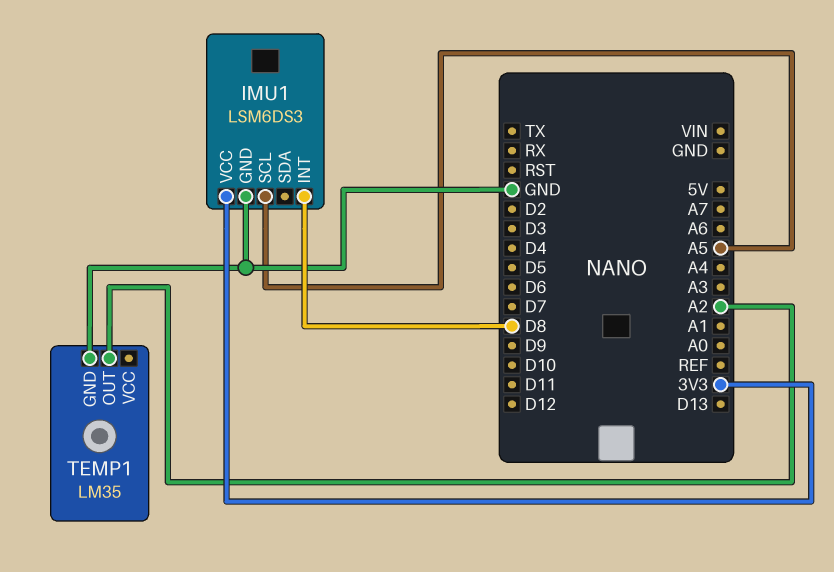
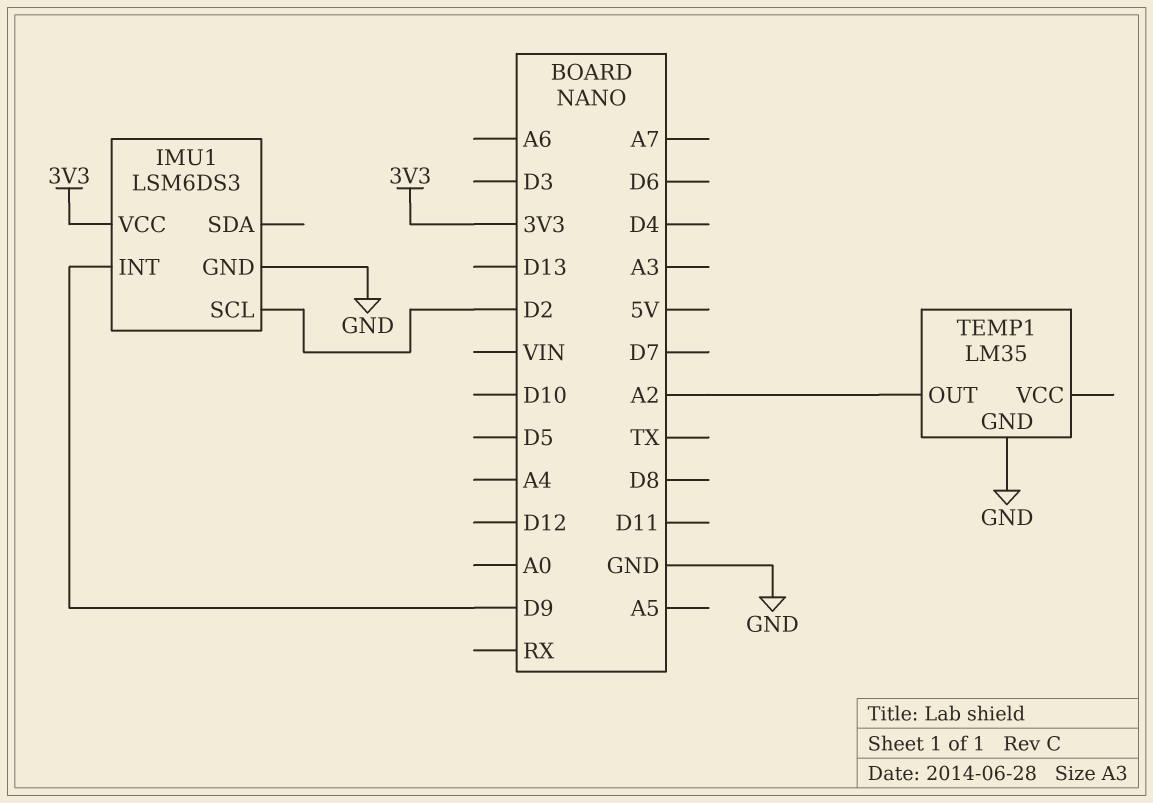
IMU1 pin INT: D8 -> D9
IMU1 pin SCL: A5 -> D2

